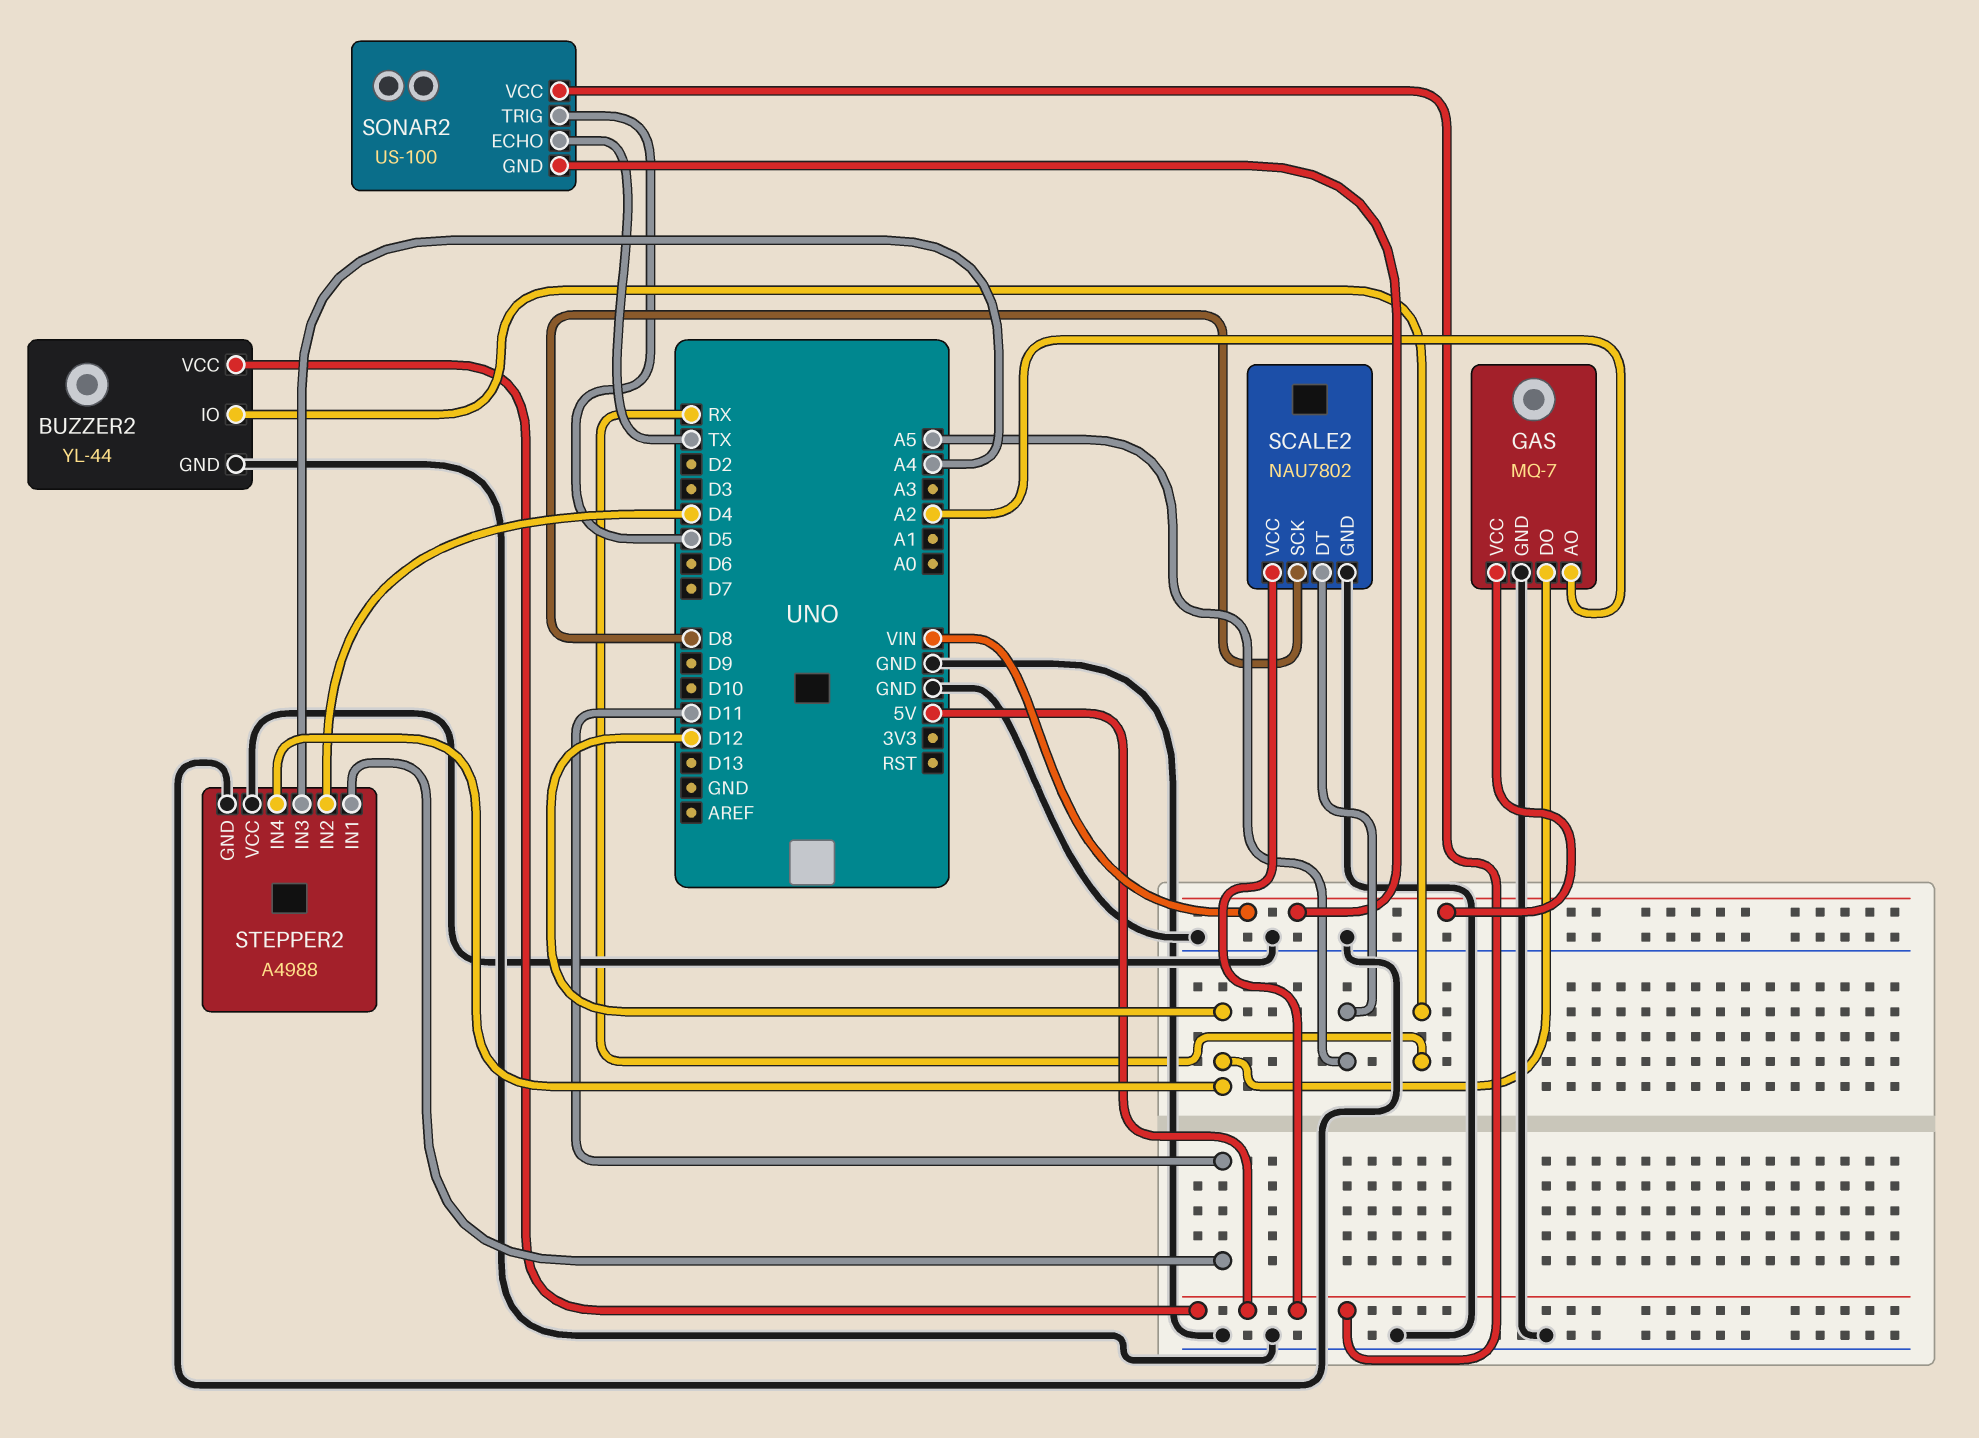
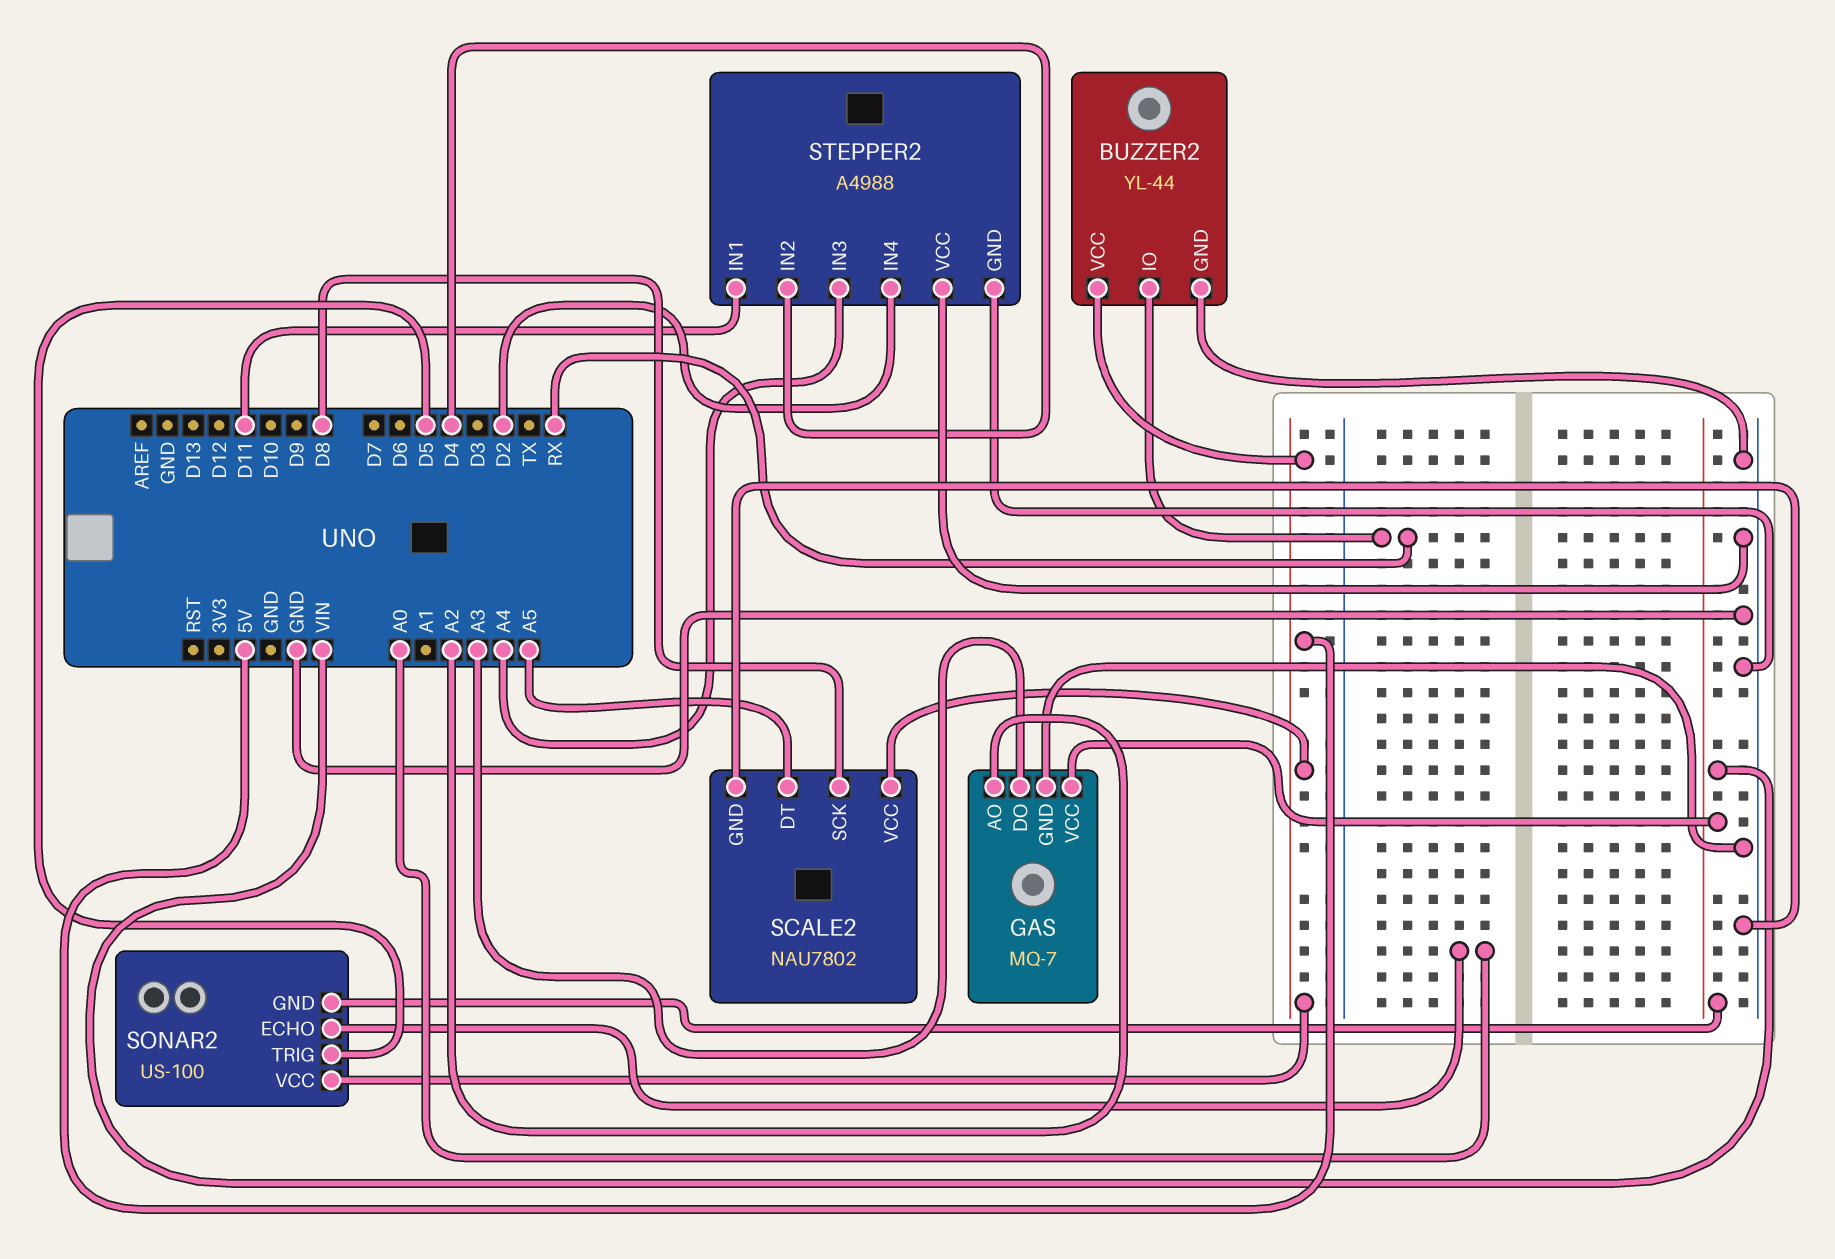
GAS pin DO: D12 -> A3
SONAR2 pin ECHO: TX -> A0
STEPPER2 pin IN4: D12 -> D2

